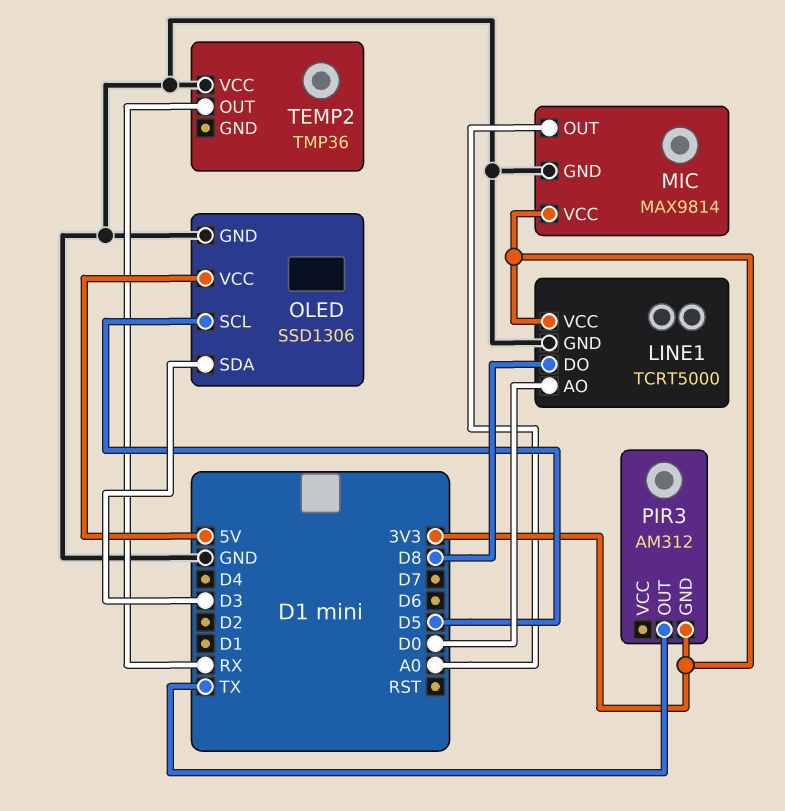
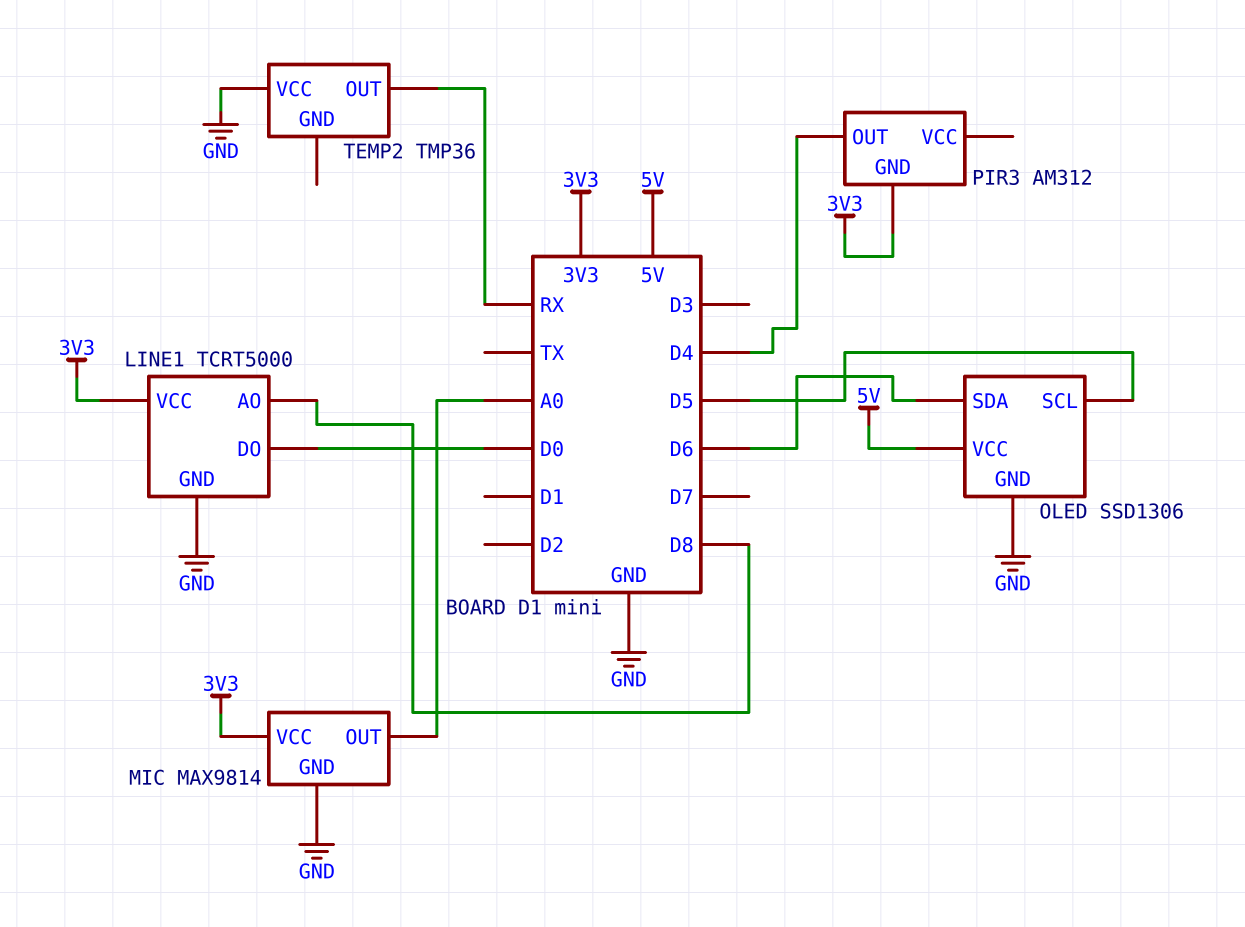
LINE1 pin AO: D0 -> D8
LINE1 pin DO: D8 -> D0
OLED pin SDA: D3 -> D6
PIR3 pin OUT: TX -> D4

